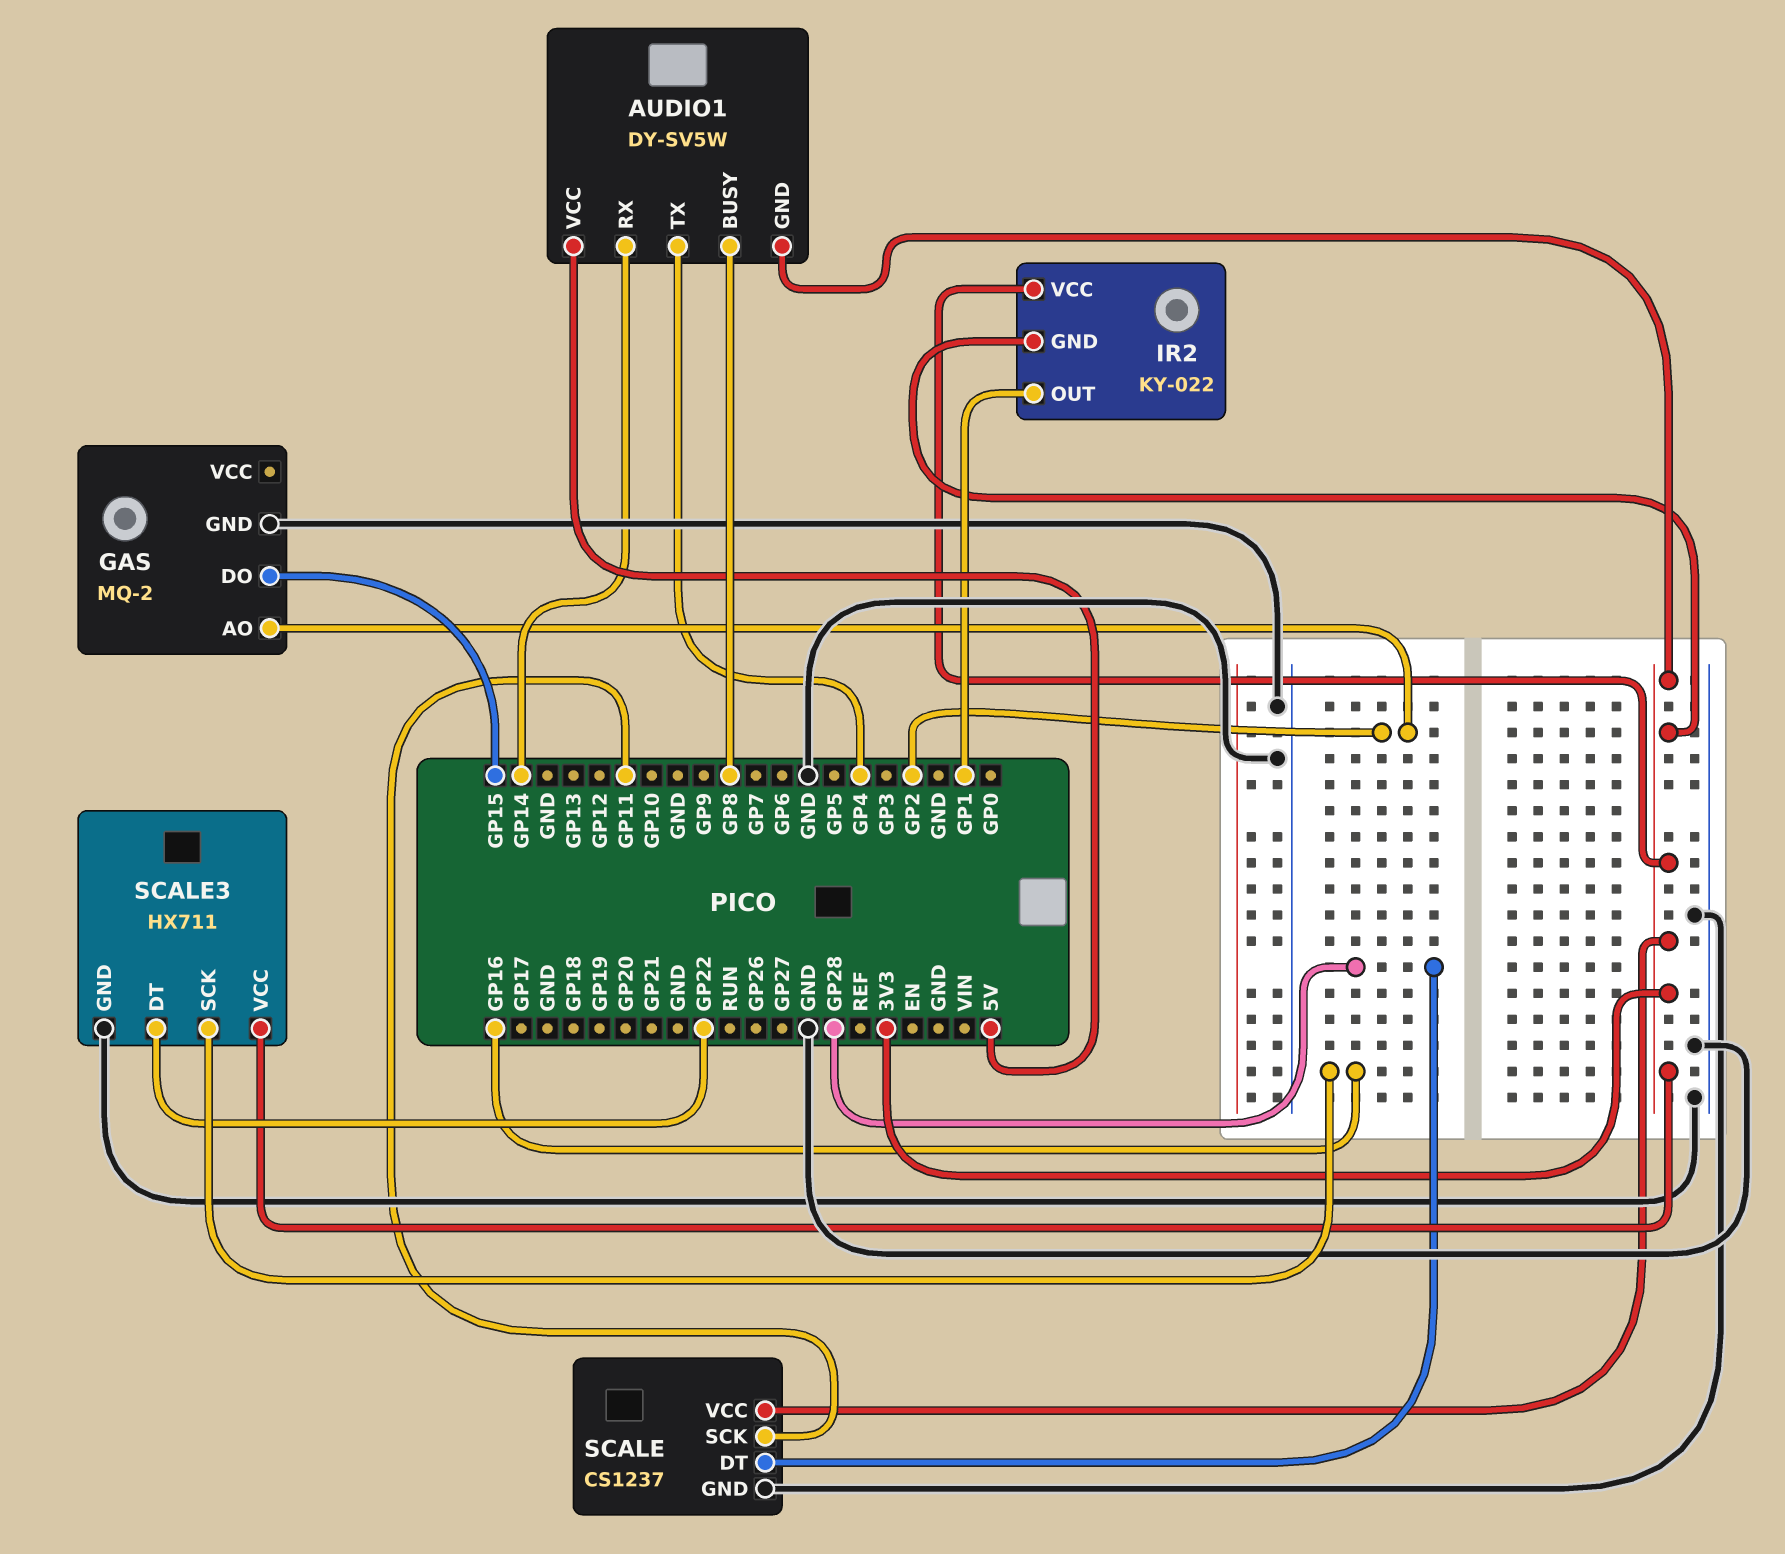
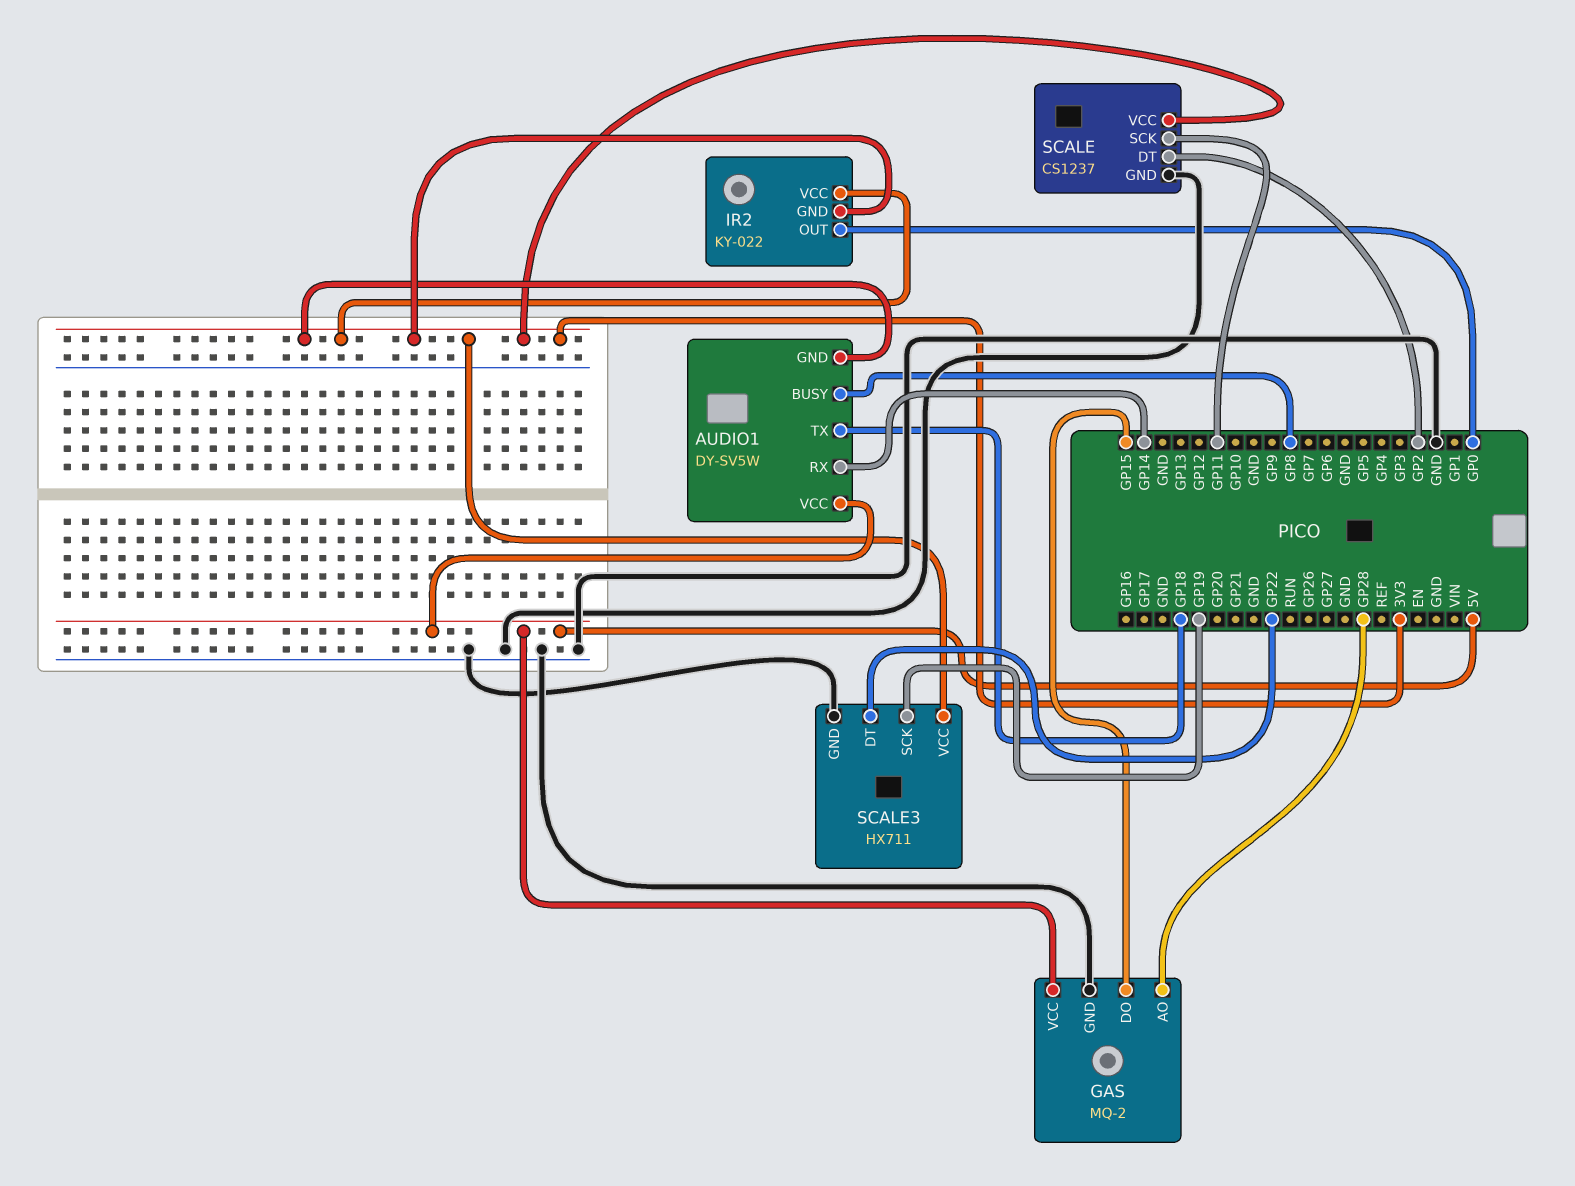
AUDIO1 pin TX: GP4 -> GP18
GAS pin AO: GP2 -> GP28
GAS pin VCC: none -> 5V
IR2 pin OUT: GP1 -> GP0
SCALE pin DT: GP28 -> GP2
SCALE3 pin SCK: GP16 -> GP19

